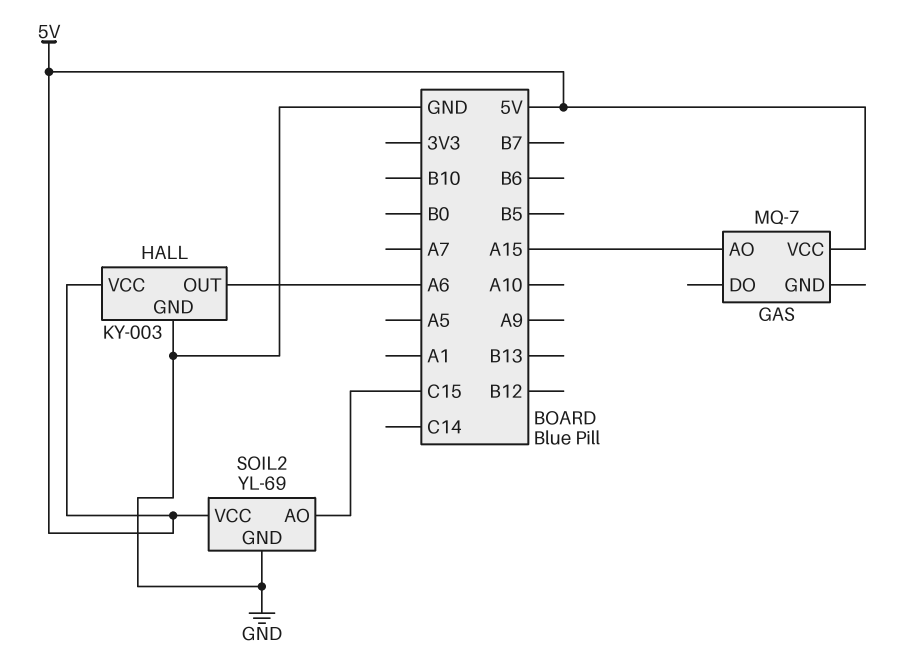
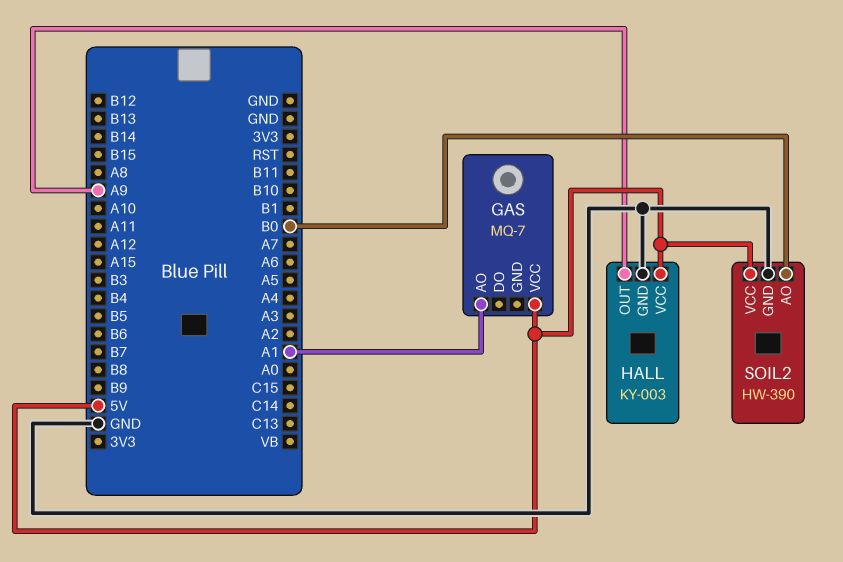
GAS pin AO: A15 -> A1
HALL pin OUT: A6 -> A9
SOIL2: YL-69 -> HW-390
SOIL2 pin AO: C15 -> B0

